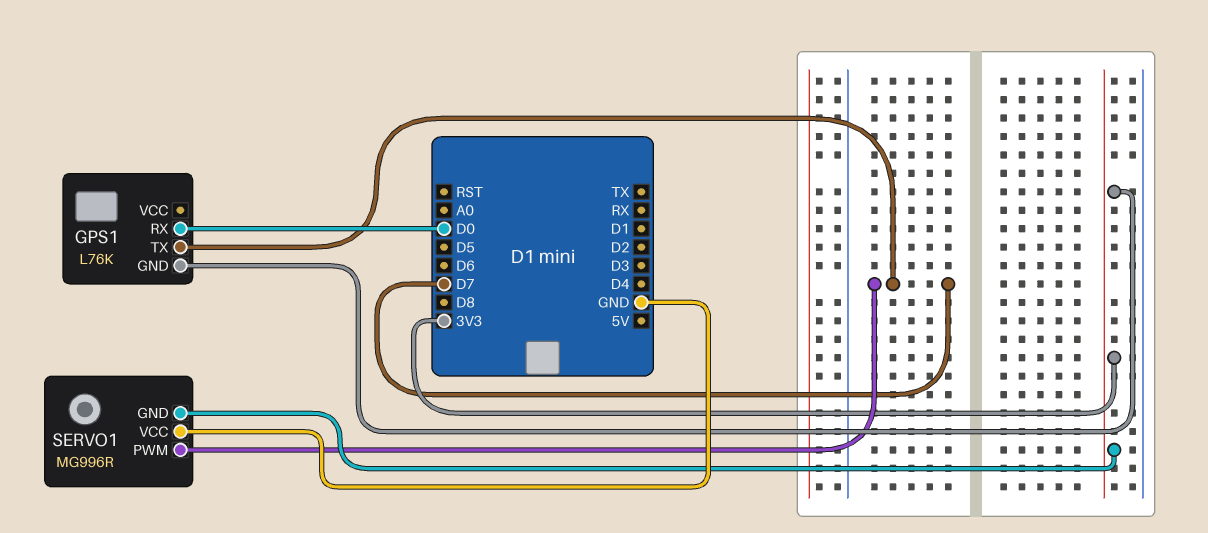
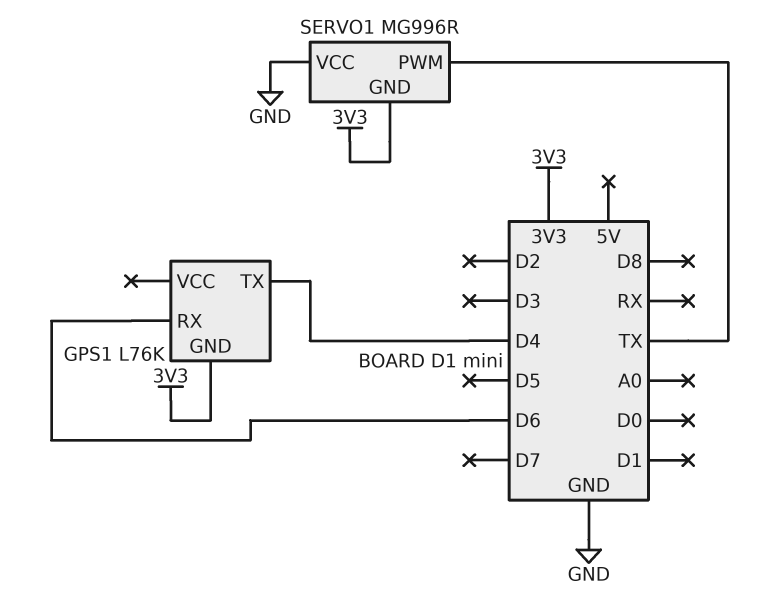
GPS1 pin RX: D0 -> D6
GPS1 pin TX: D7 -> D4
SERVO1 pin PWM: D7 -> TX

